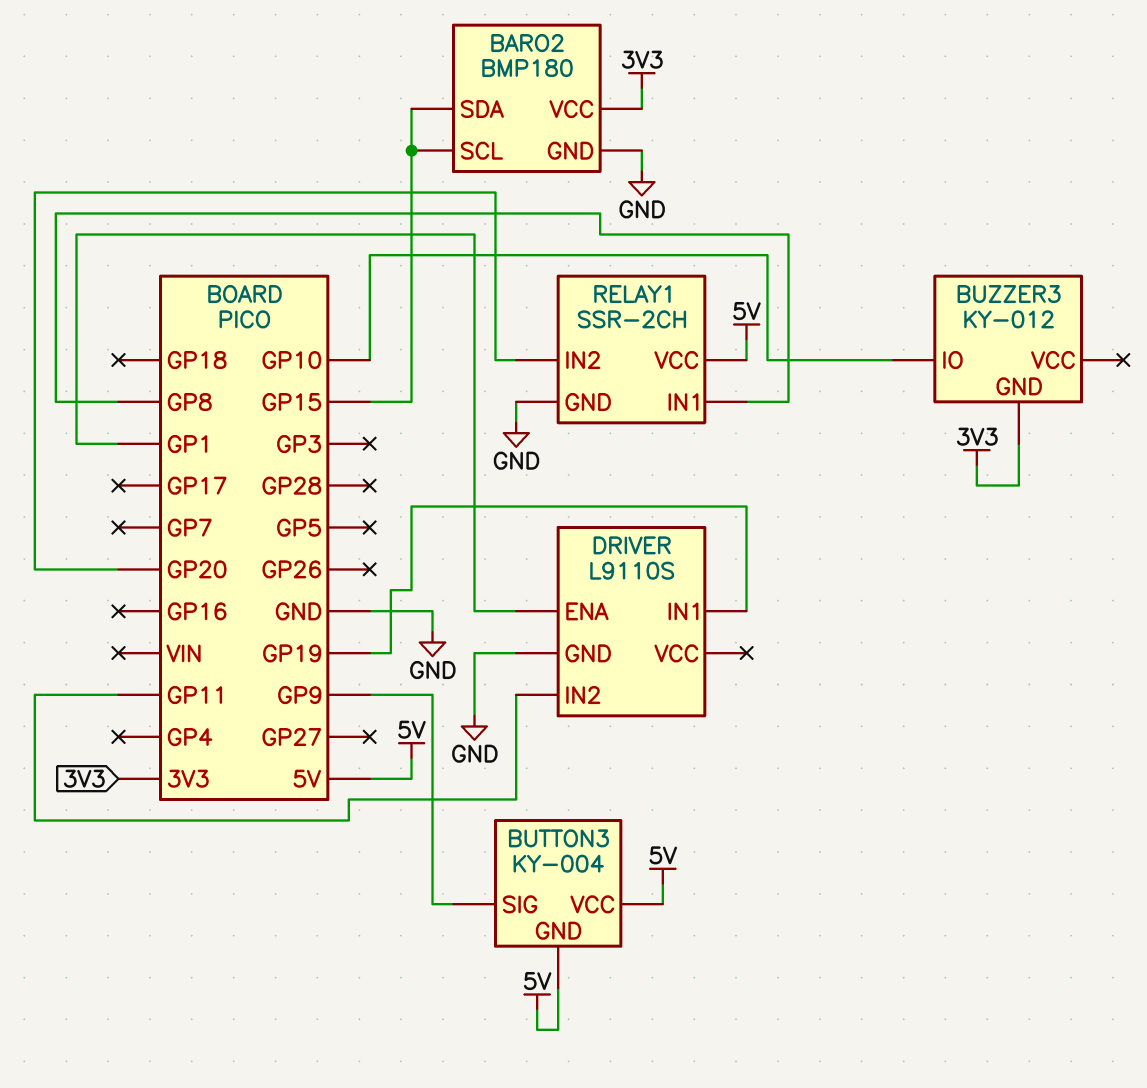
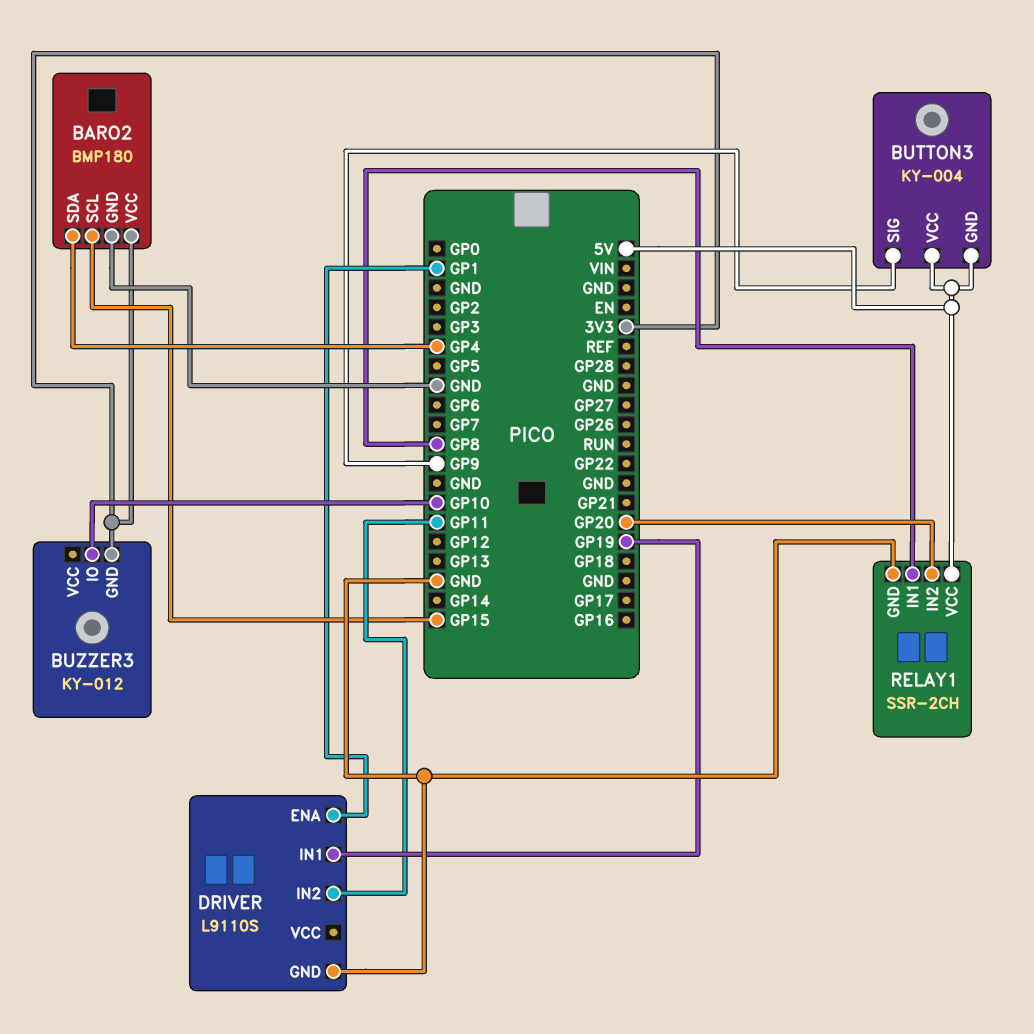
BARO2 pin SDA: GP15 -> GP4

